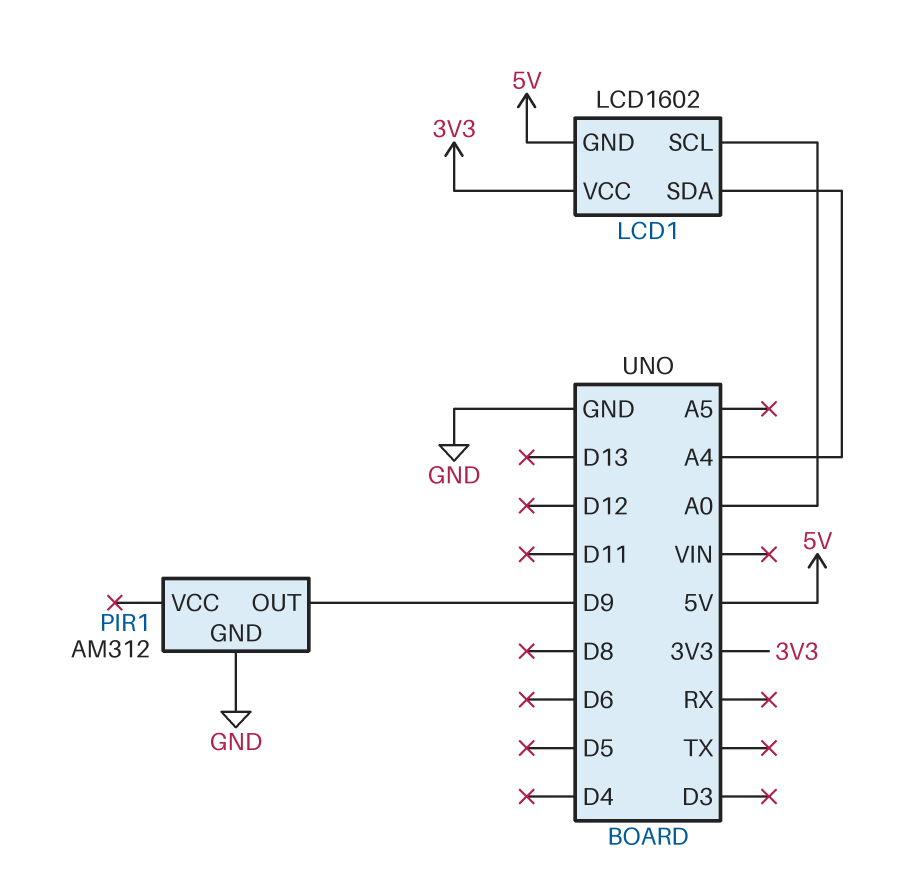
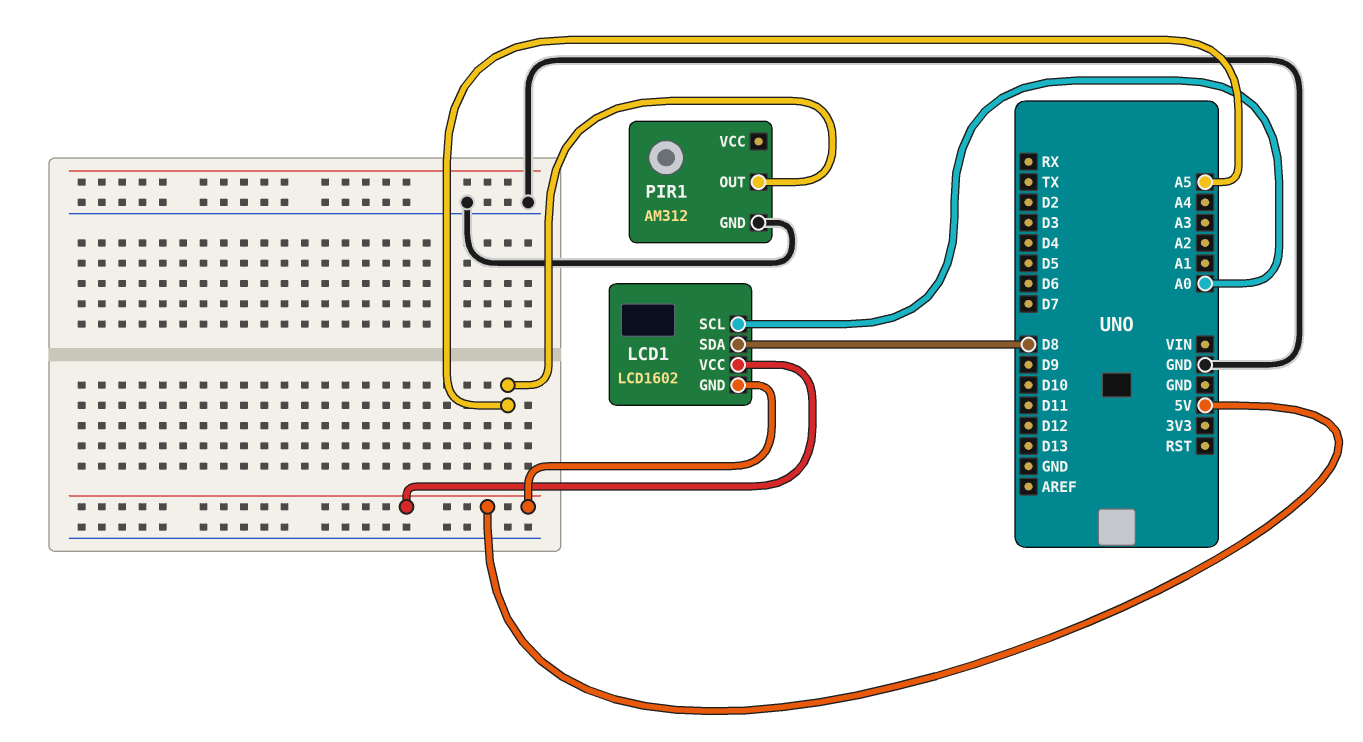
LCD1 pin SDA: A4 -> D8
LCD1 pin VCC: 3V3 -> 5V
PIR1 pin OUT: D9 -> A5

